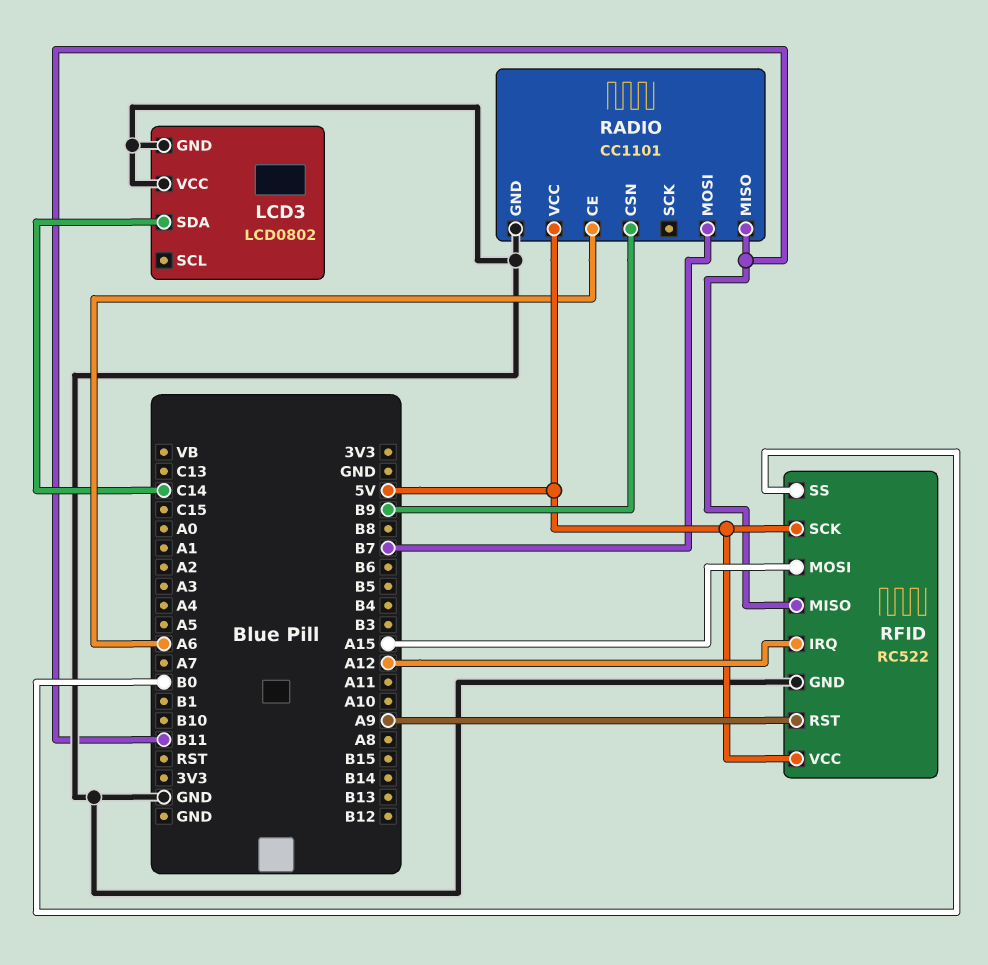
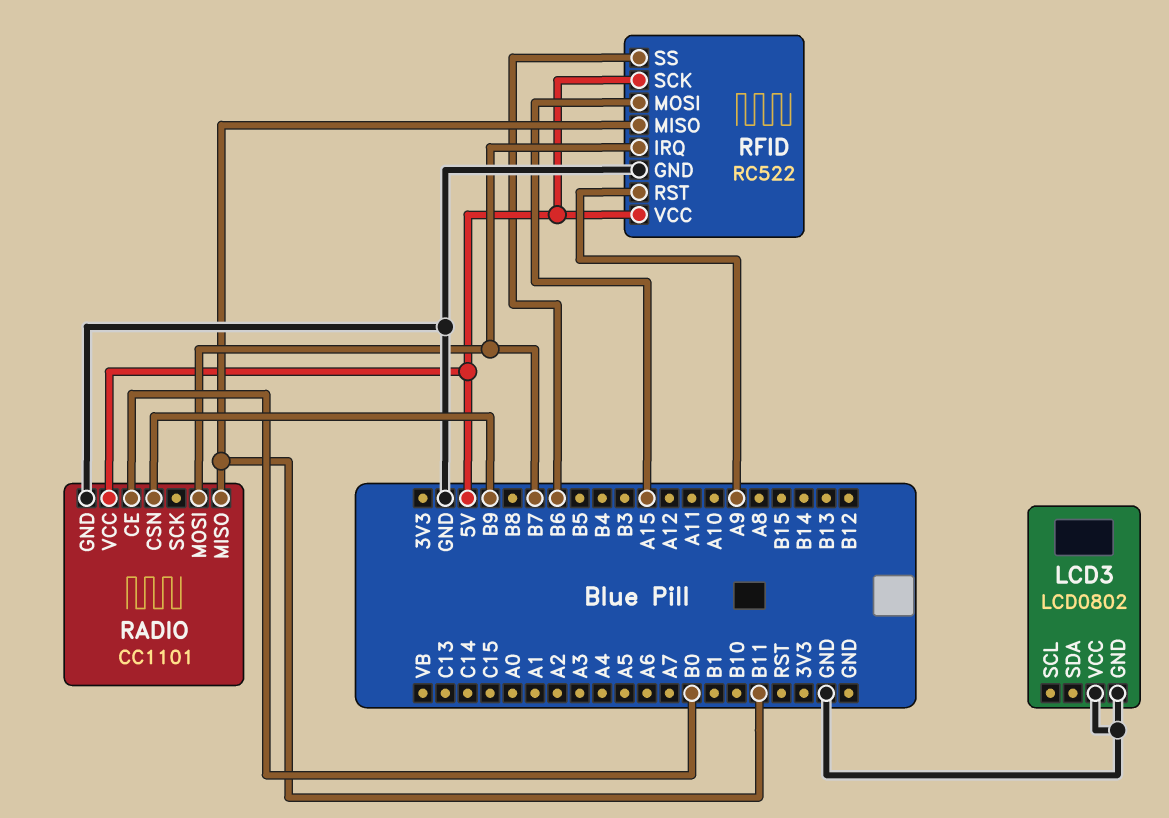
LCD3 pin SDA: C14 -> none
RADIO pin CE: A6 -> B0
RFID pin IRQ: A12 -> B7
RFID pin SS: B0 -> B6

